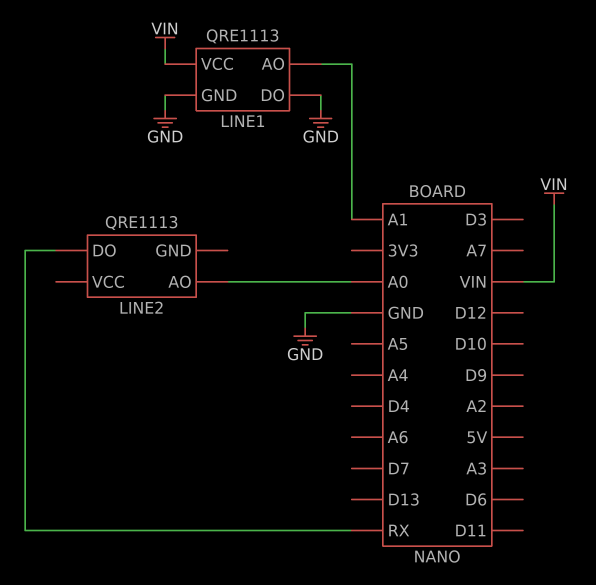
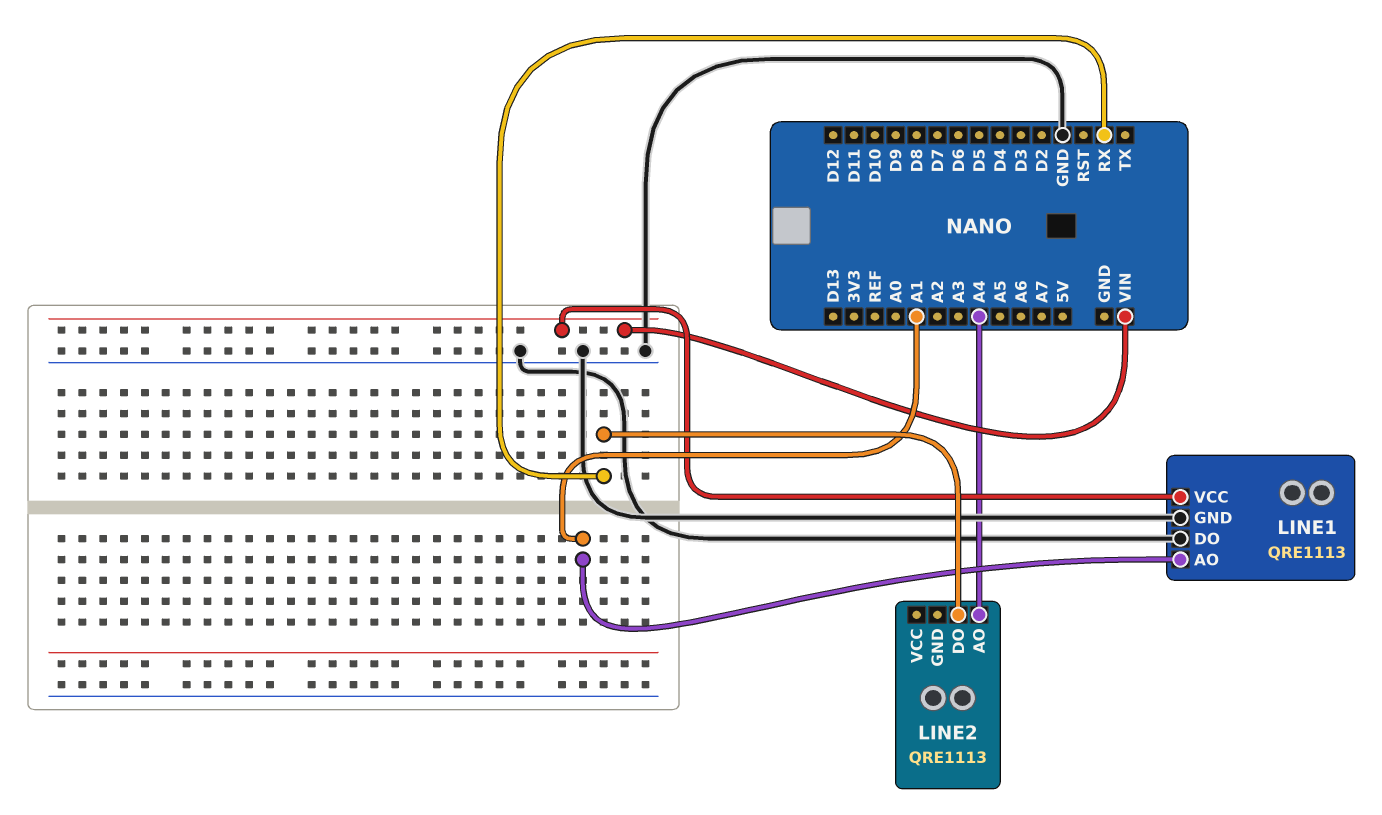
LINE2 pin AO: A0 -> A4

